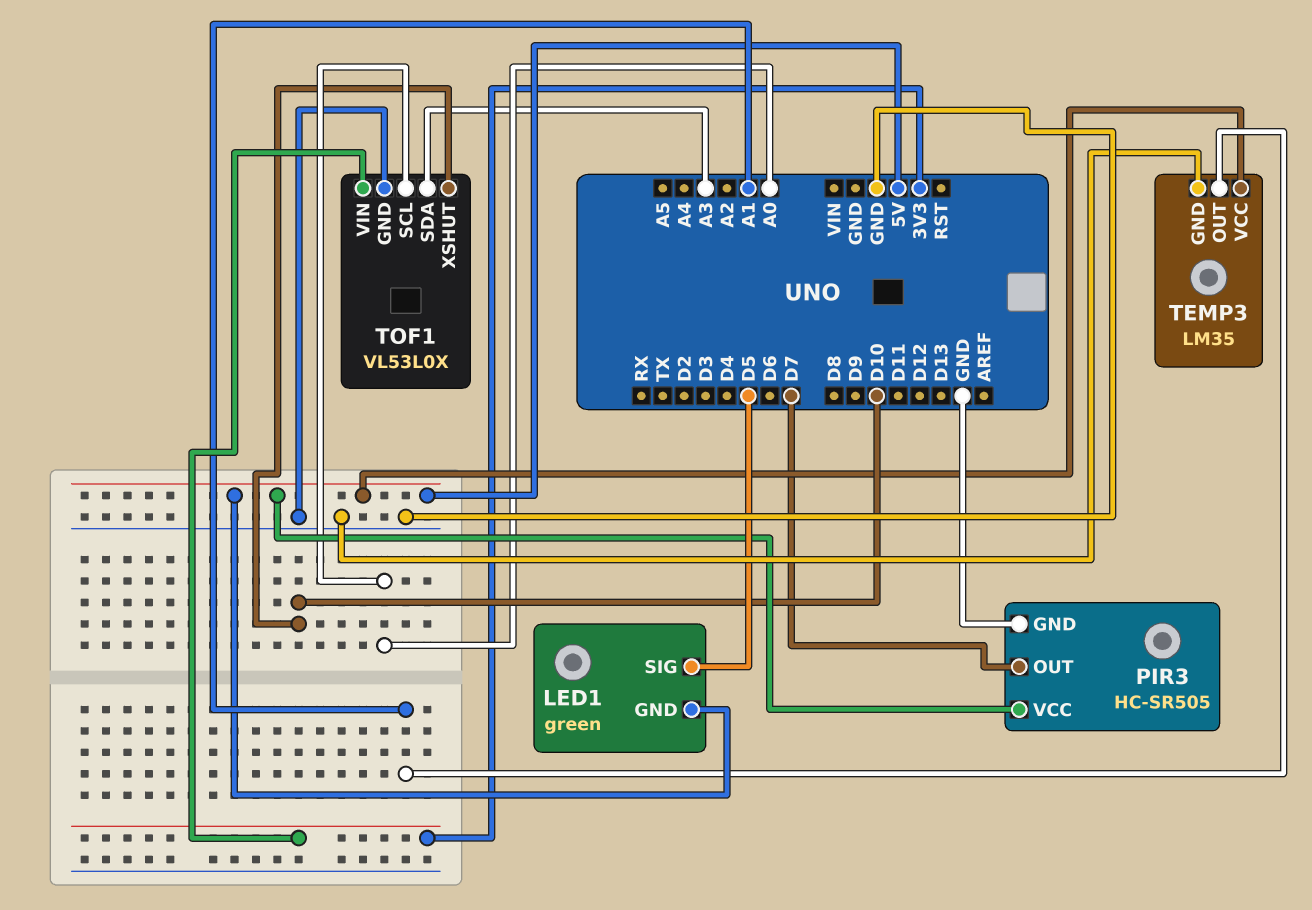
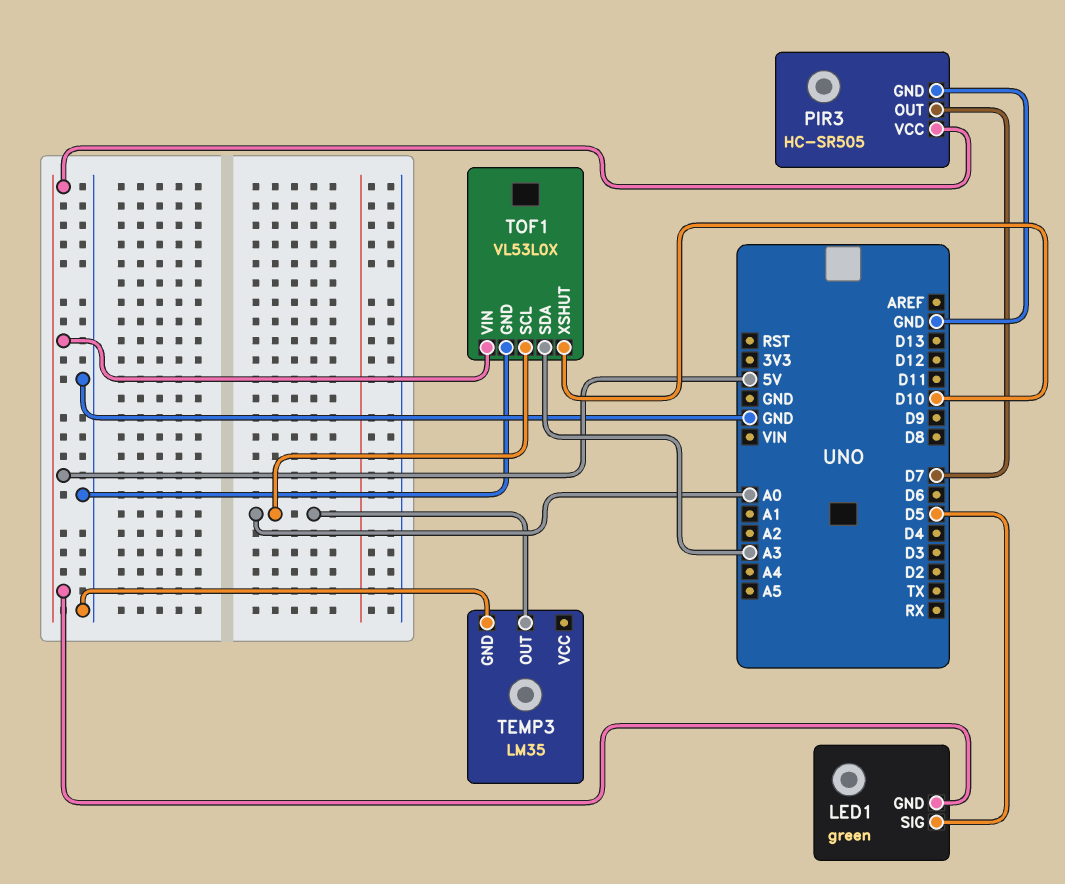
TEMP3 pin OUT: A1 -> A0
TEMP3 pin VCC: 5V -> none
TOF1 pin VIN: 3V3 -> 5V

